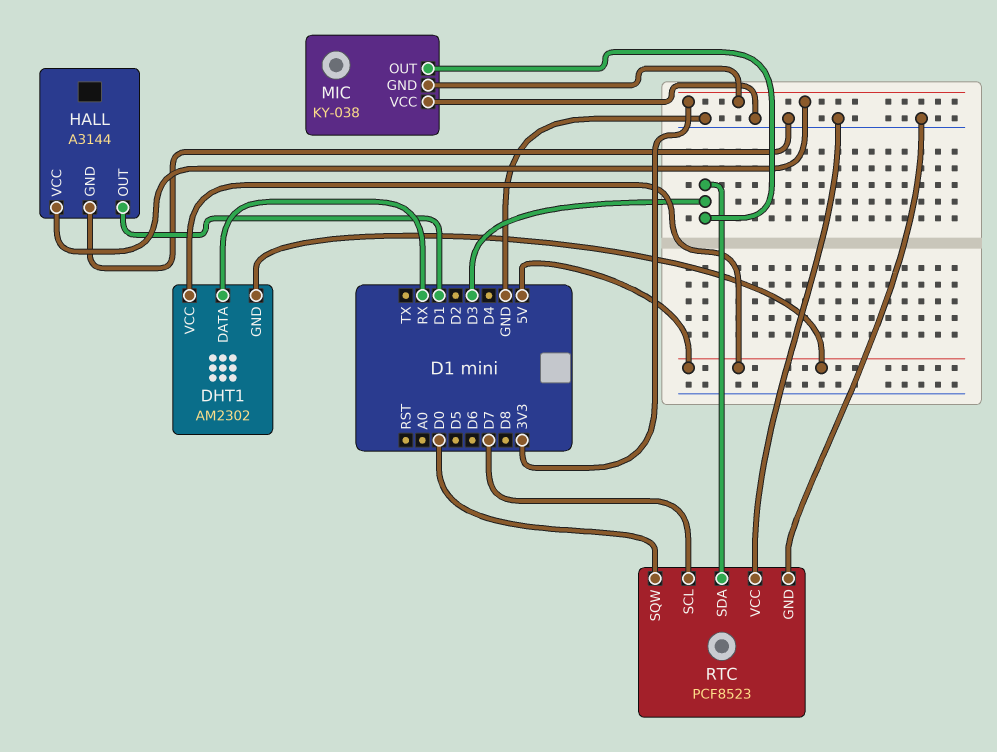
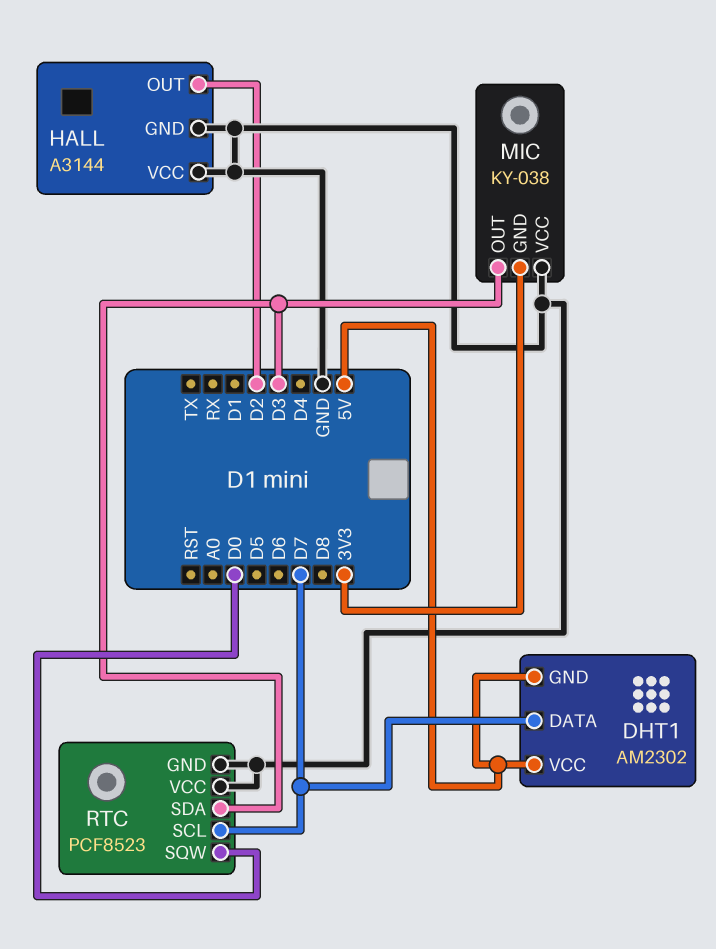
DHT1 pin DATA: RX -> D7
HALL pin OUT: D1 -> D2
HALL pin VCC: 3V3 -> GND

